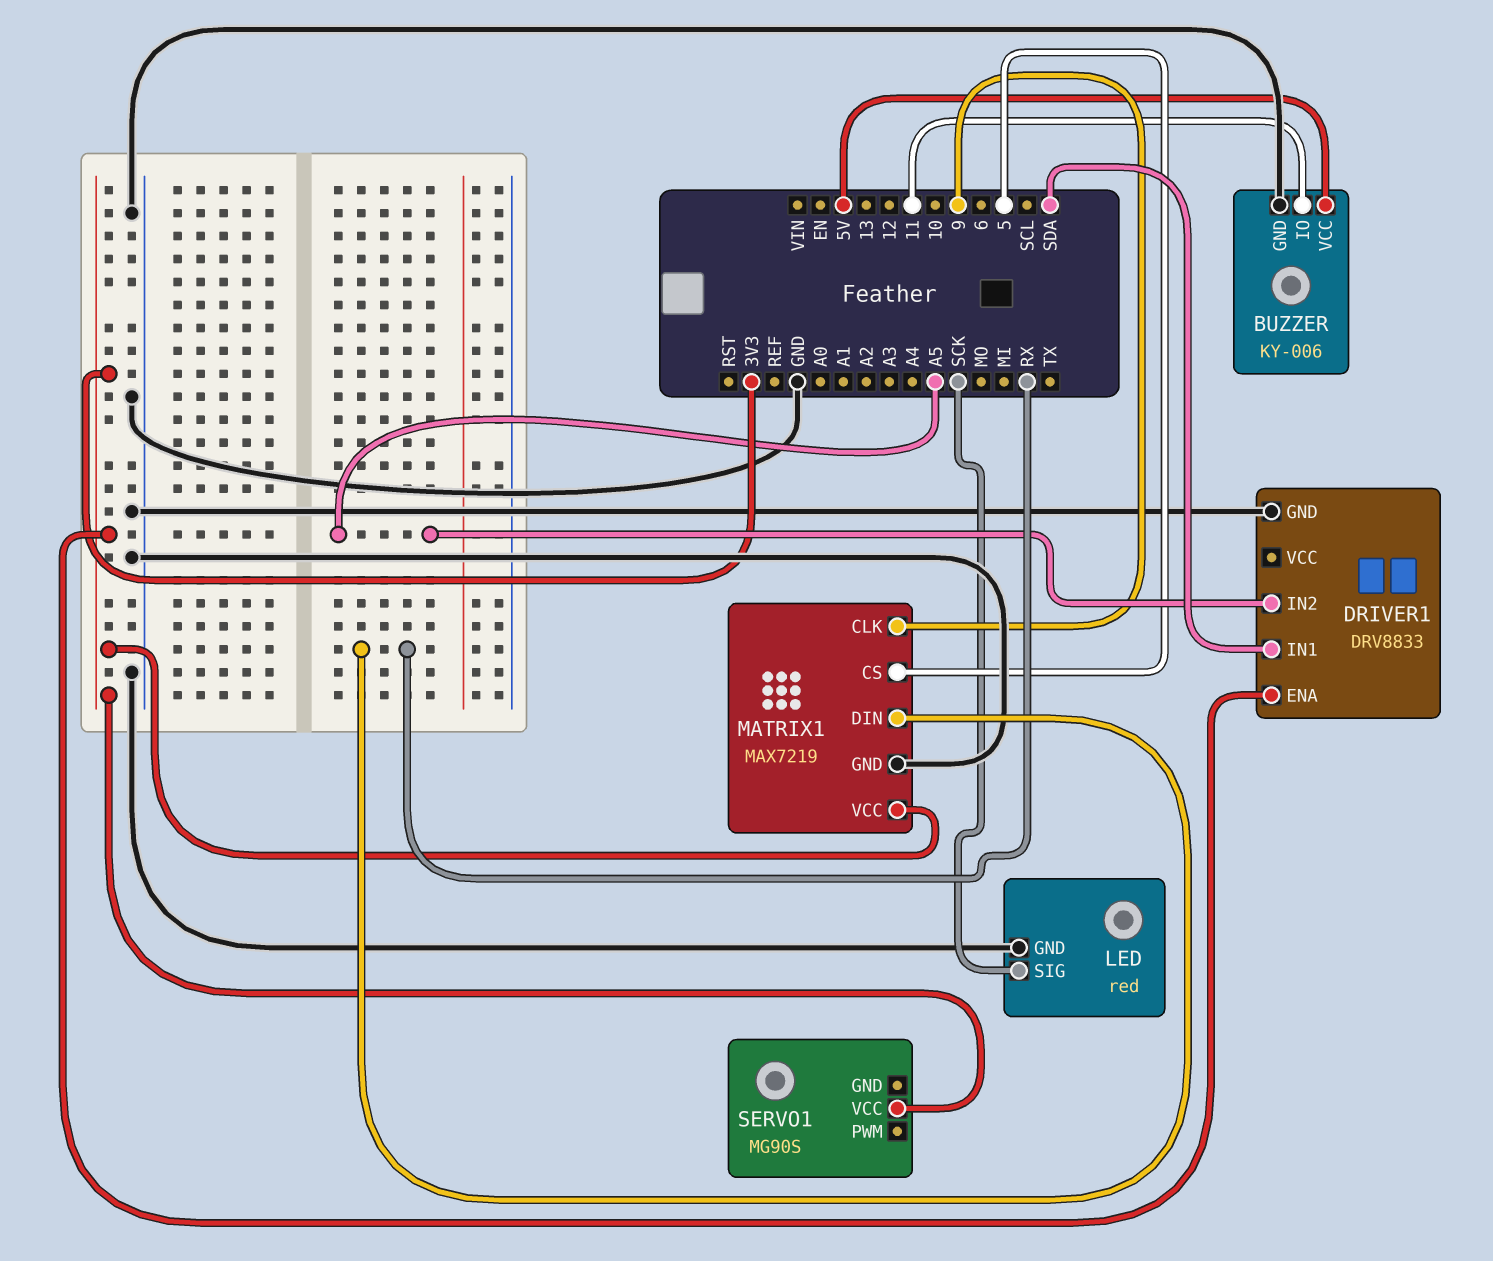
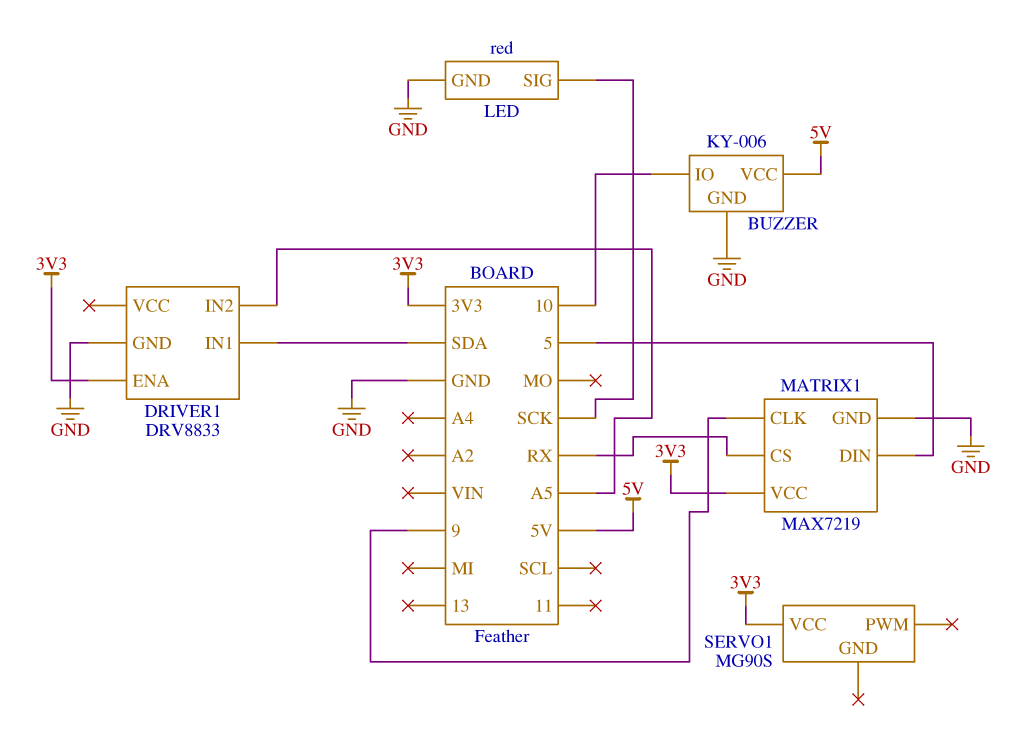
BUZZER pin IO: 11 -> 10
MATRIX1 pin CS: 5 -> RX
MATRIX1 pin DIN: RX -> 5

